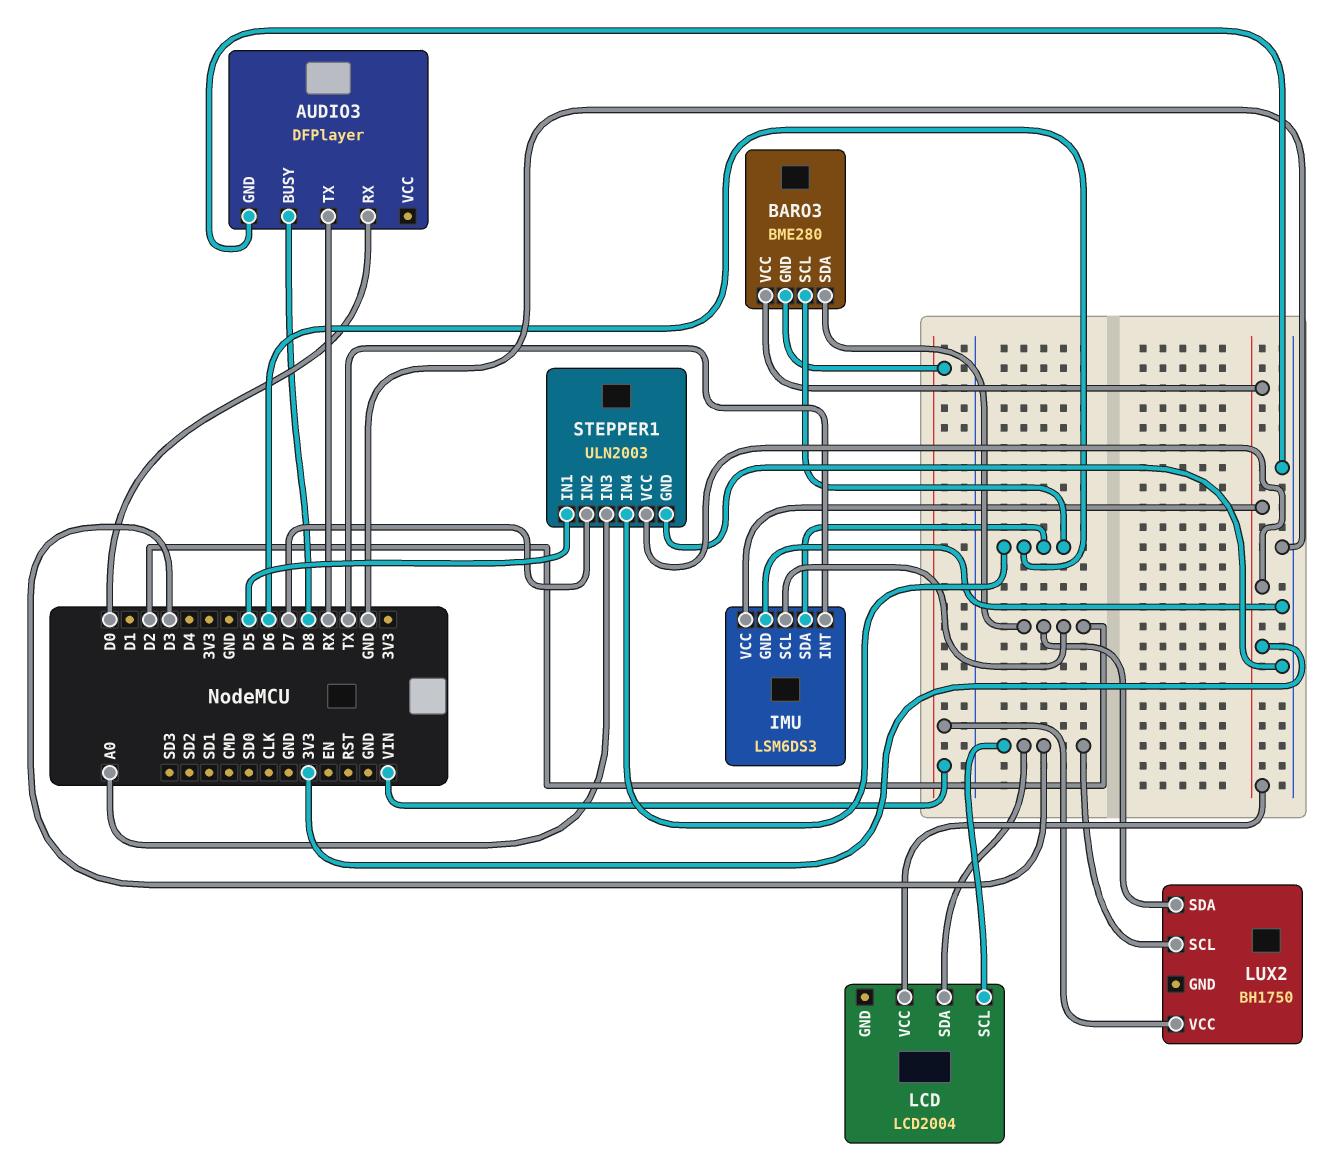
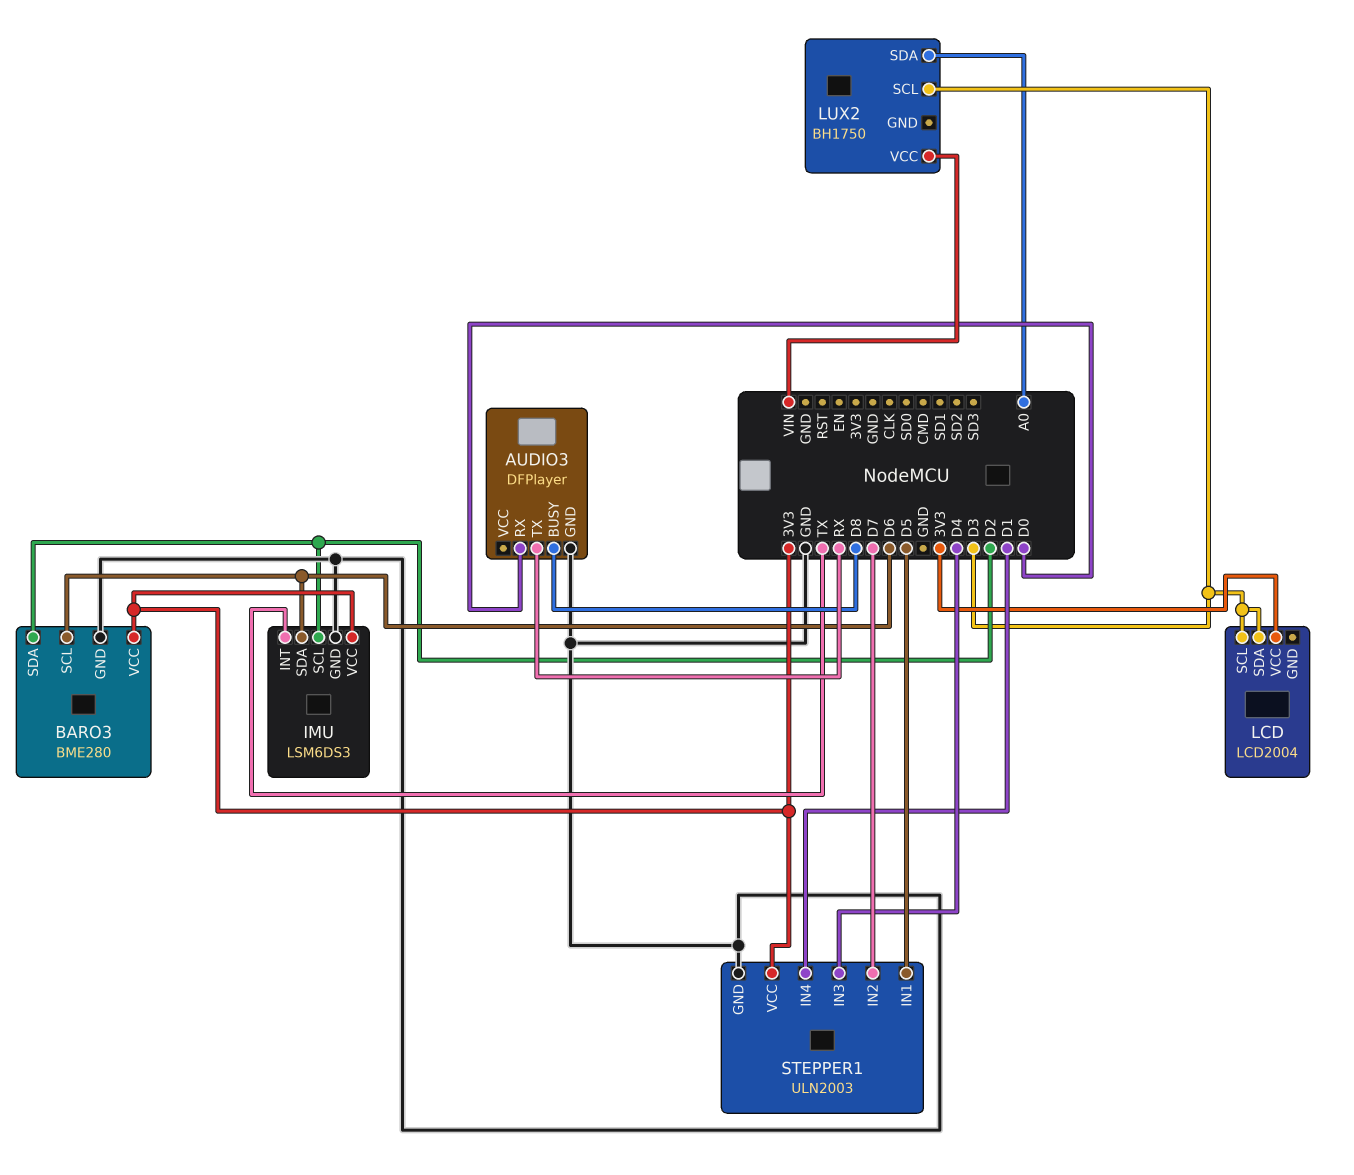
BARO3 pin GND: VIN -> GND
LUX2 pin SDA: D2 -> A0
STEPPER1 pin IN3: A0 -> D4
STEPPER1 pin IN4: D6 -> D1

